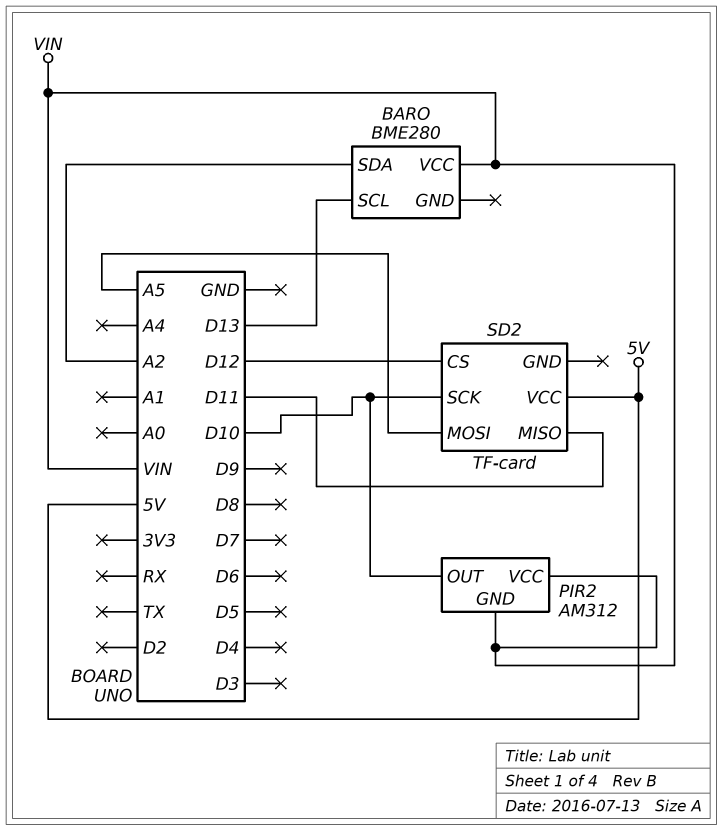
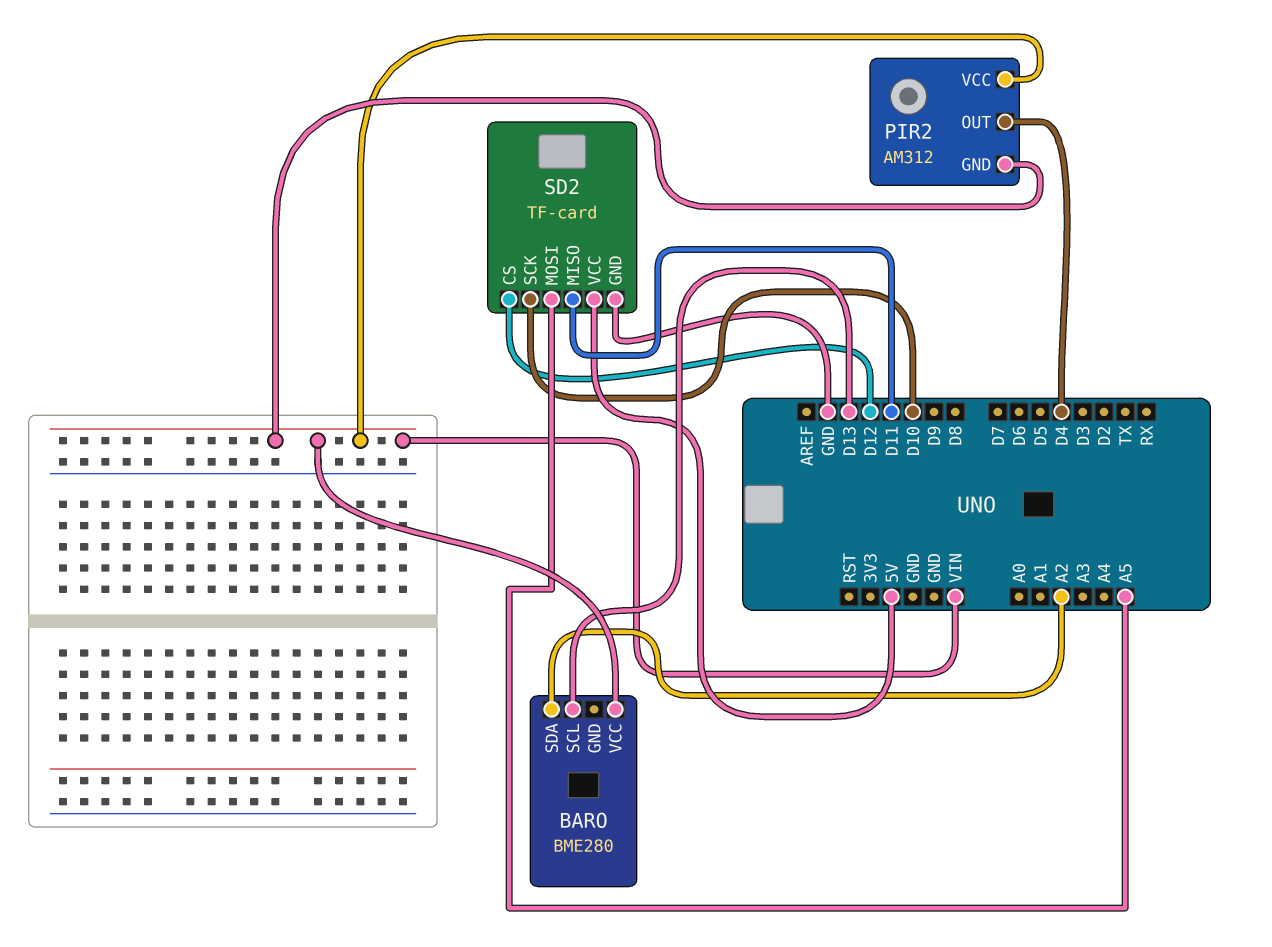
PIR2 pin OUT: D10 -> D4
SD2 pin GND: none -> GND

